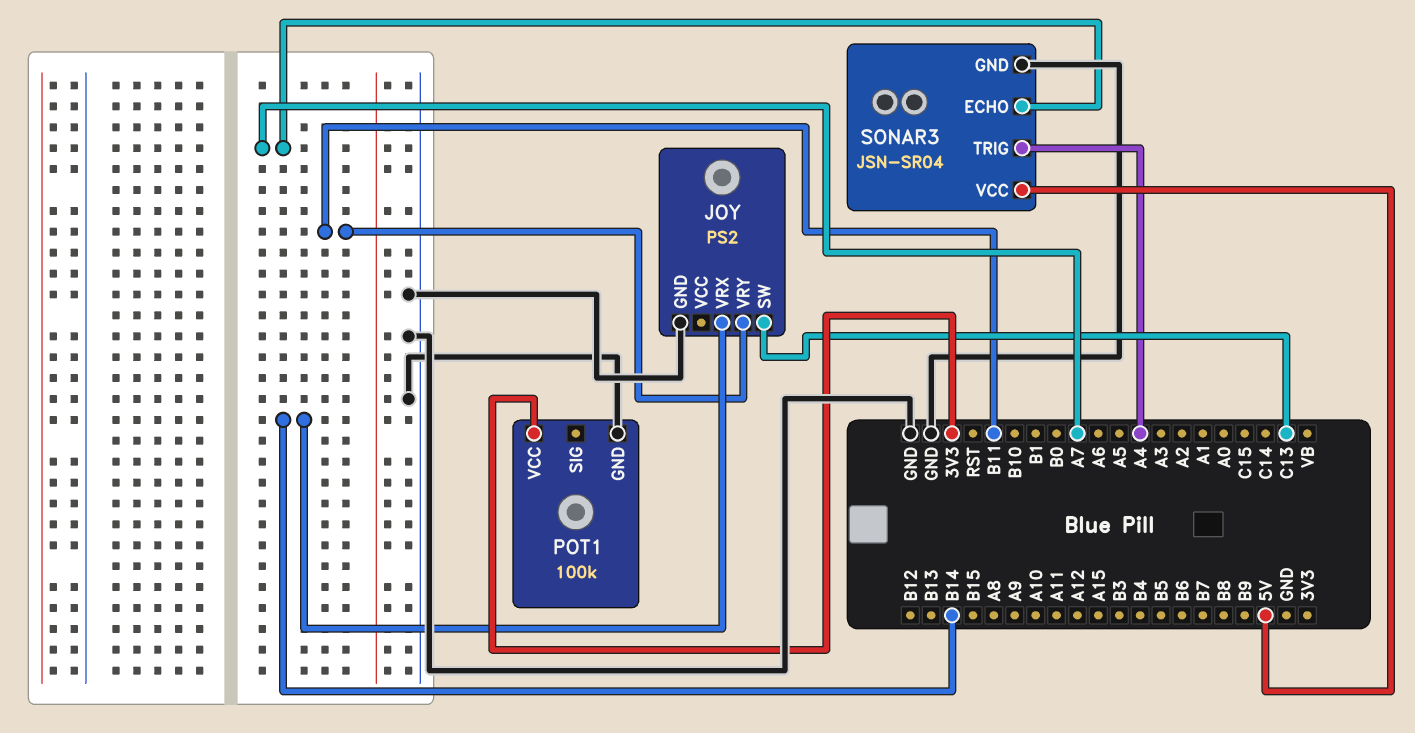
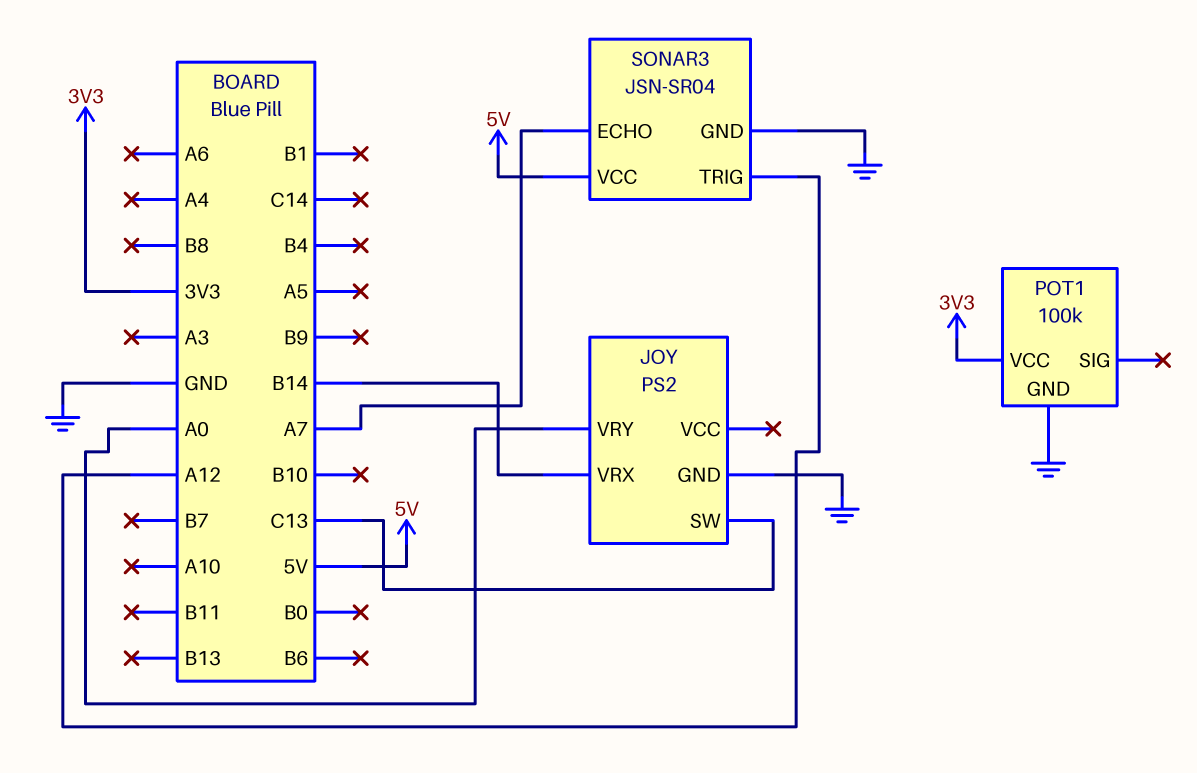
JOY pin VRY: B11 -> A0
SONAR3 pin TRIG: A4 -> A12

